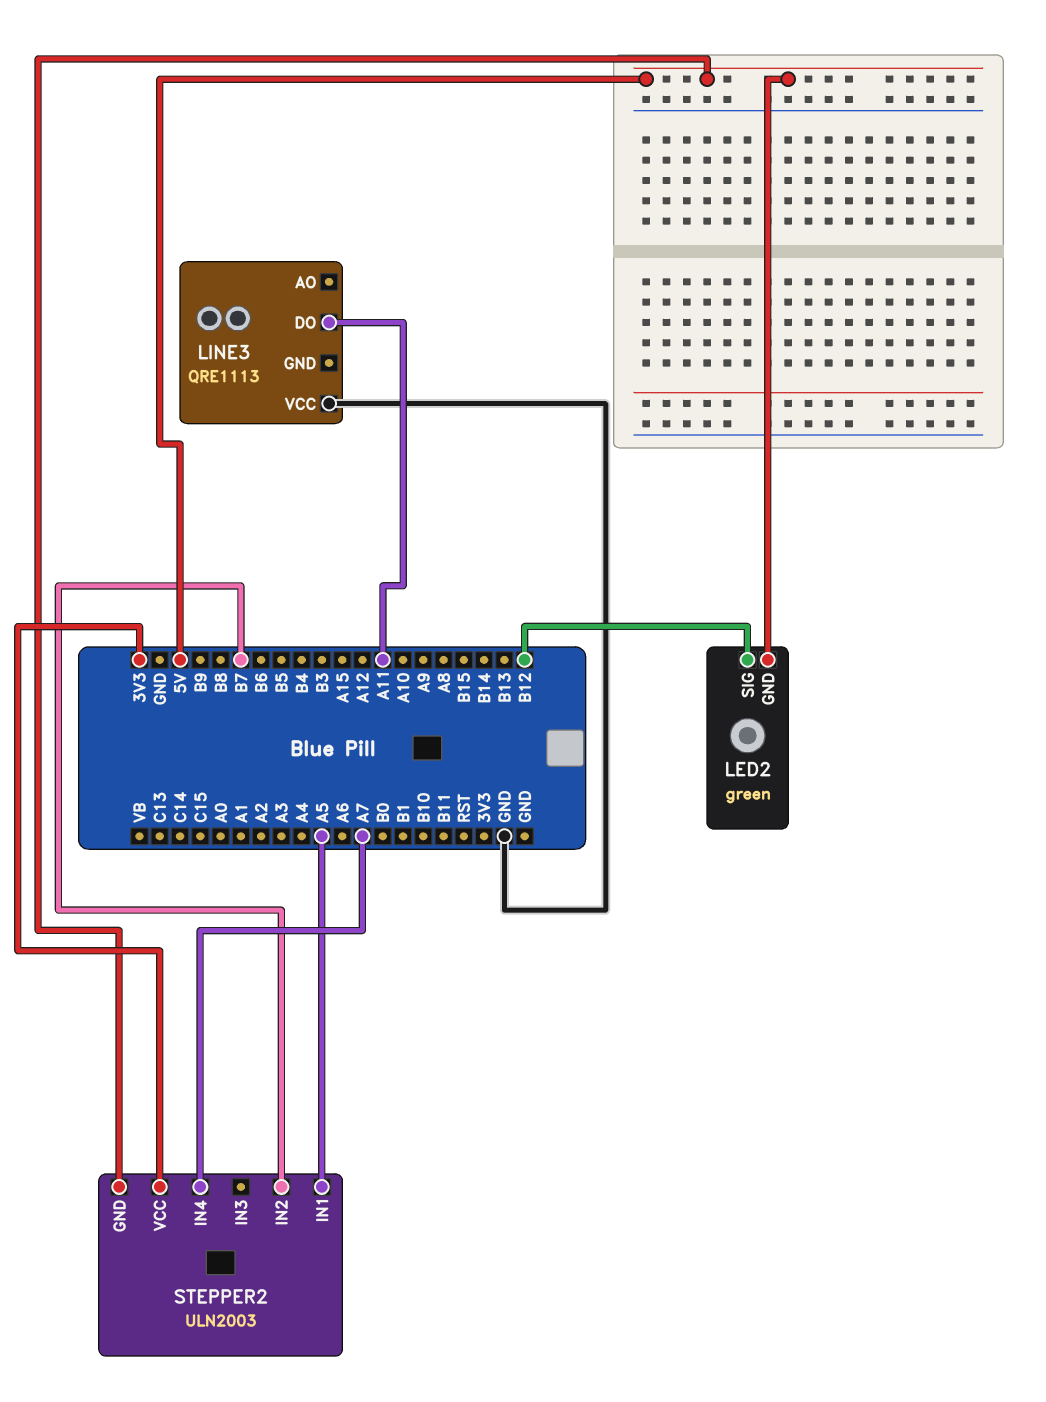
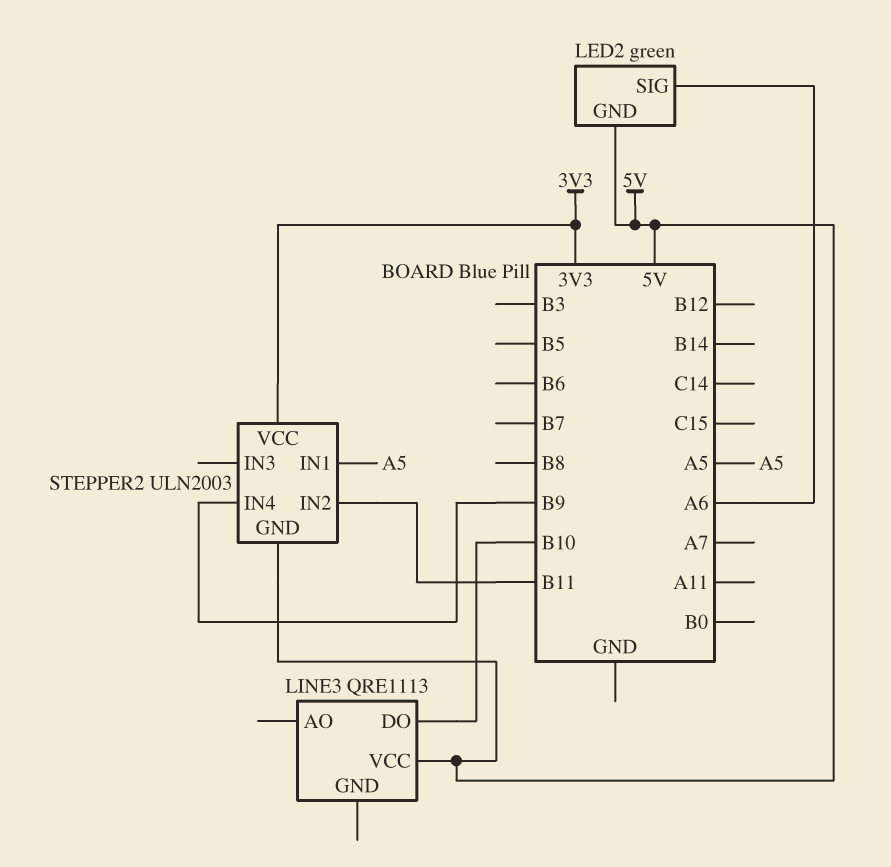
LED2 pin SIG: B12 -> A6
LINE3 pin DO: A11 -> B10
LINE3 pin VCC: GND -> 5V
STEPPER2 pin IN2: B7 -> B11
STEPPER2 pin IN4: A7 -> B9

